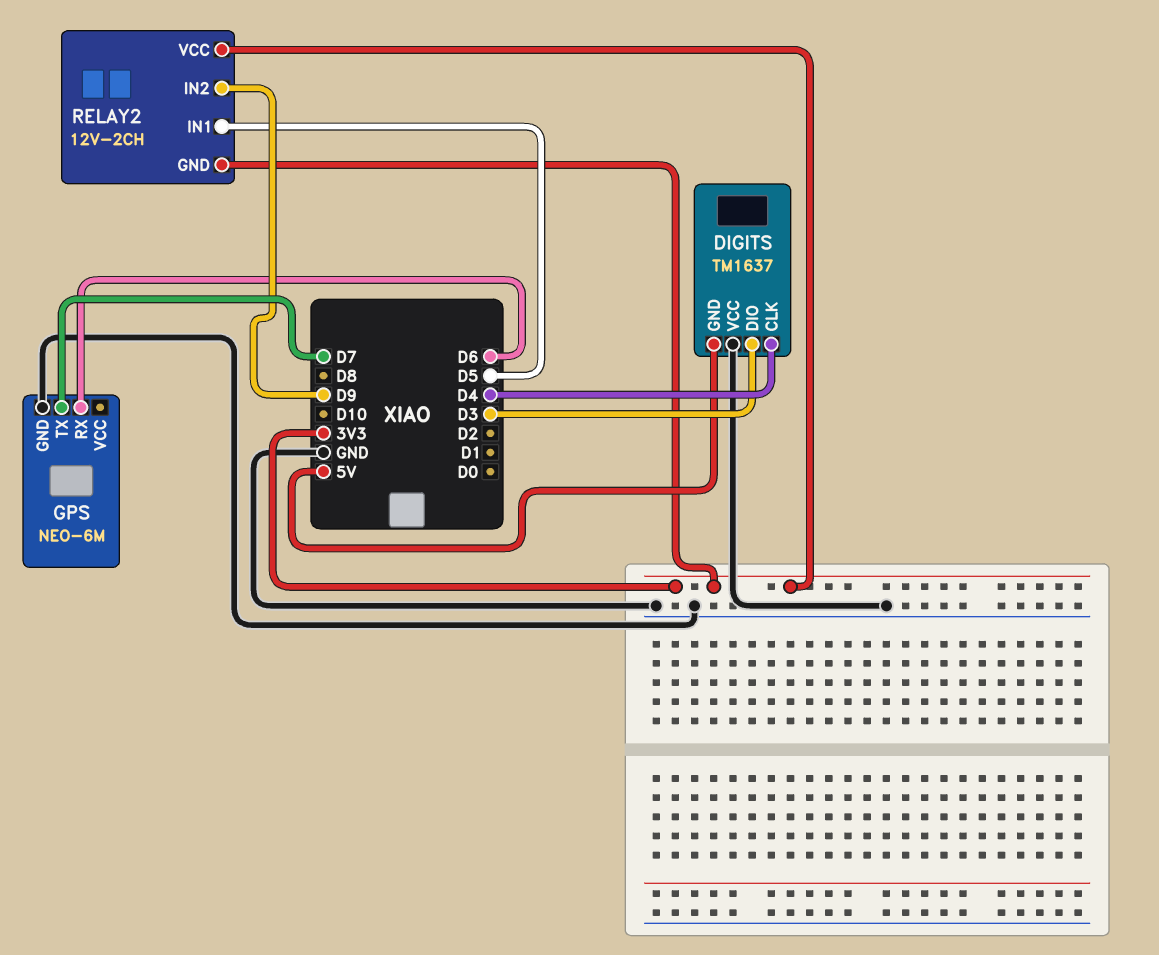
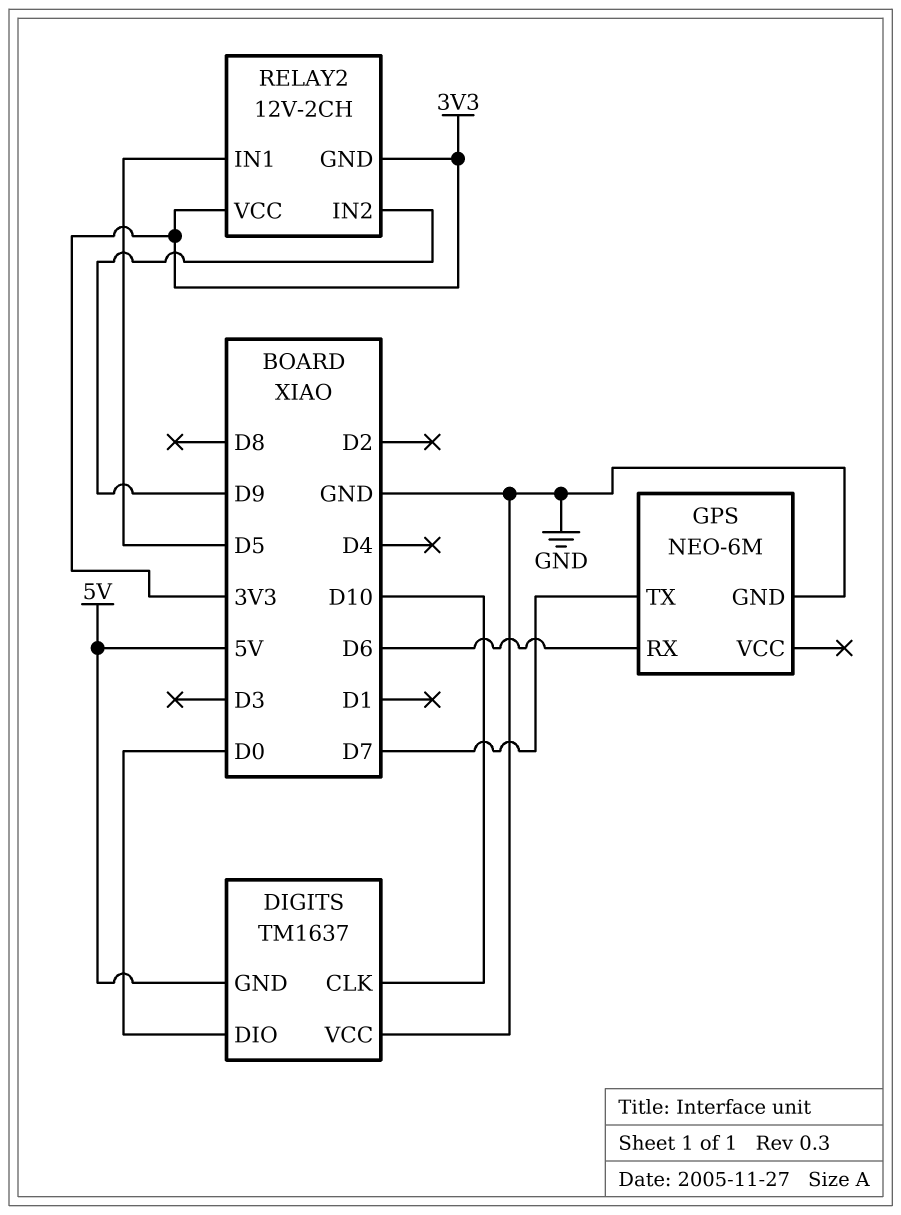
DIGITS pin CLK: D4 -> D10
DIGITS pin DIO: D3 -> D0

